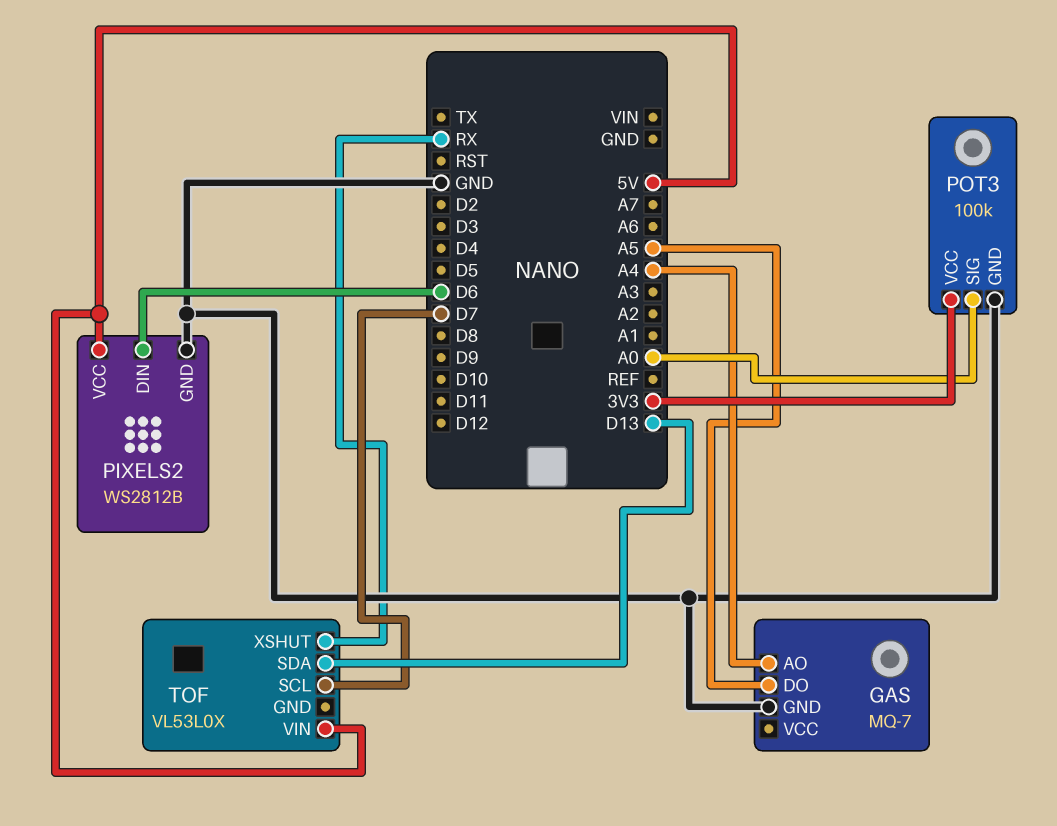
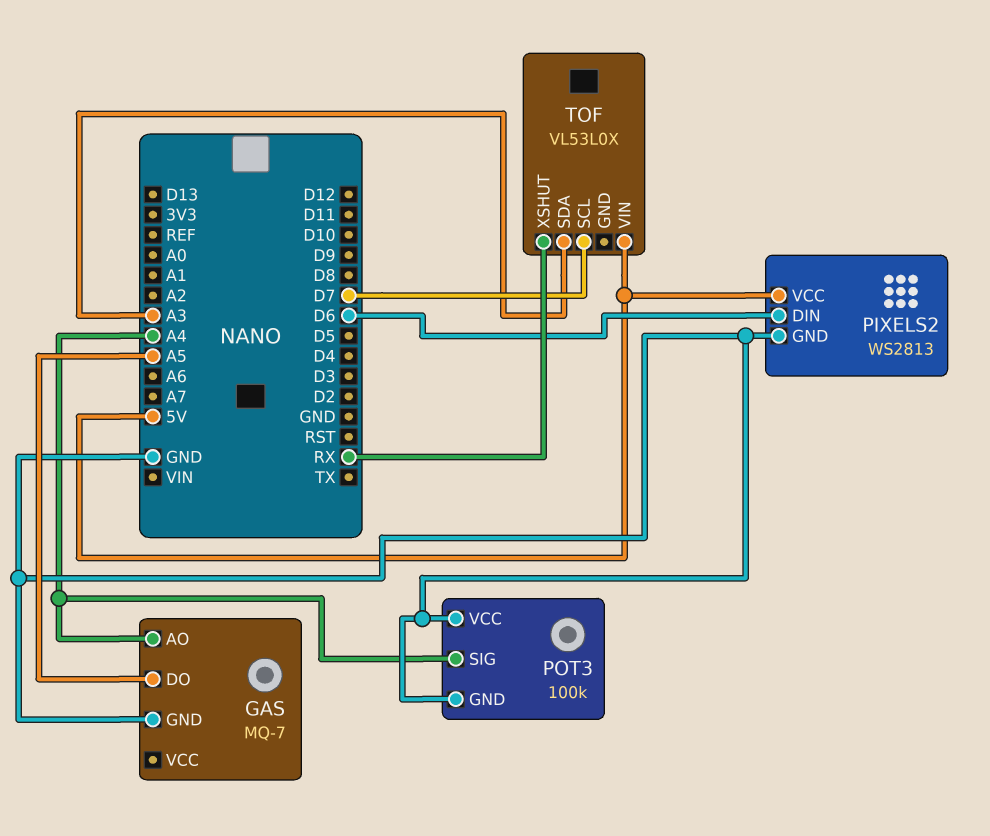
PIXELS2: WS2812B -> WS2813
POT3 pin SIG: A0 -> A4
POT3 pin VCC: 3V3 -> GND
TOF pin SDA: D13 -> A3

